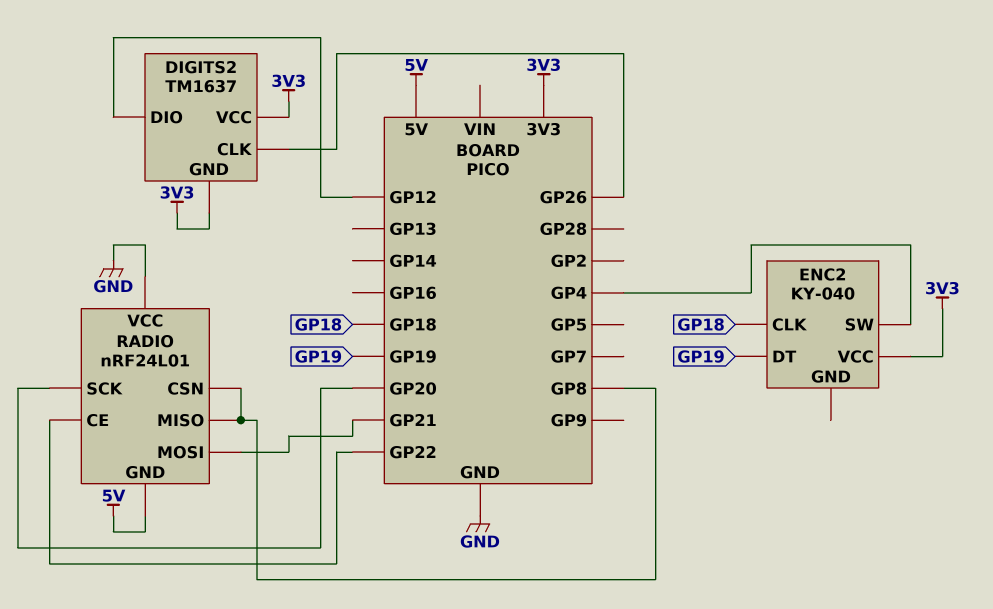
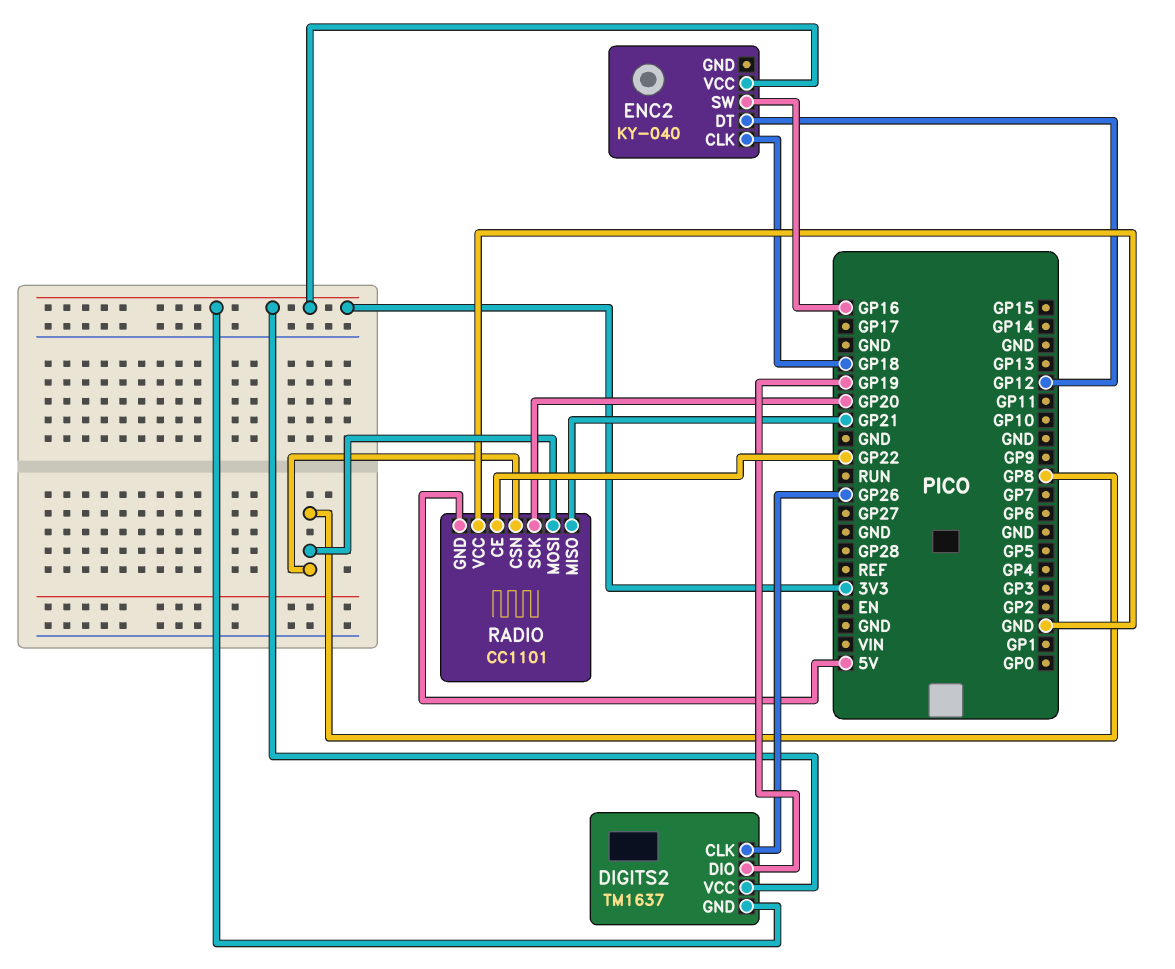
DIGITS2 pin DIO: GP12 -> GP19
ENC2 pin DT: GP19 -> GP12
ENC2 pin SW: GP4 -> GP16
RADIO: nRF24L01 -> CC1101
RADIO pin MISO: GP8 -> GP21
RADIO pin MOSI: GP21 -> GP8

